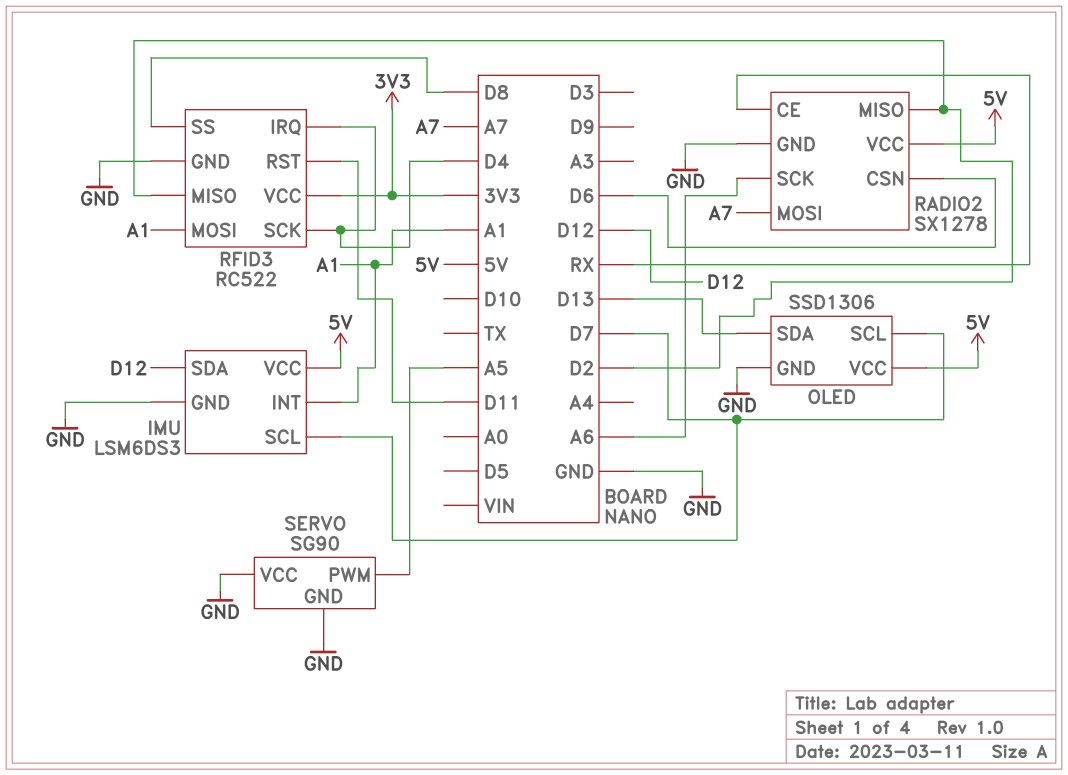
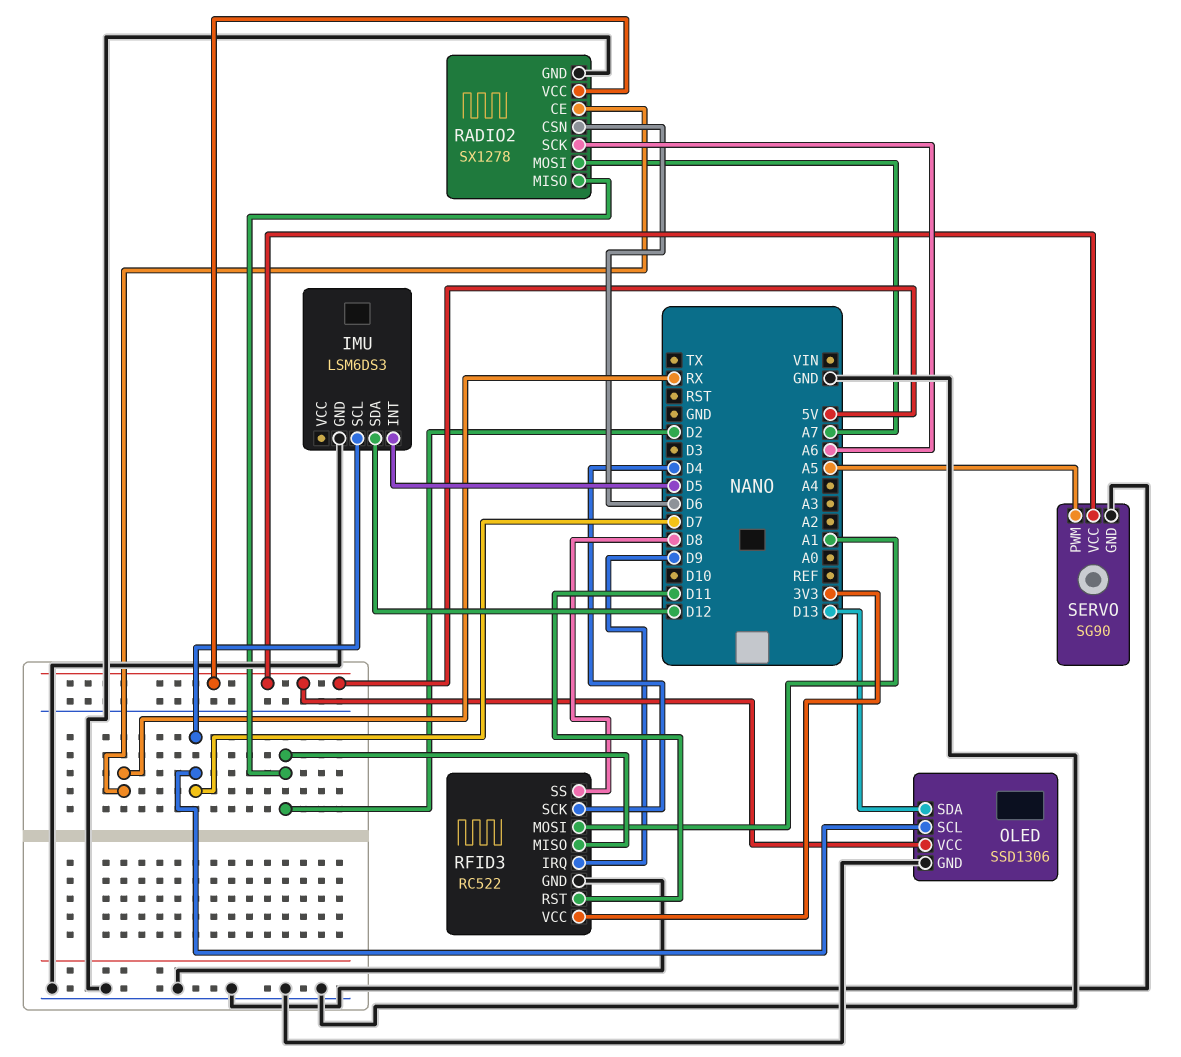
IMU pin INT: A1 -> D5
IMU pin VCC: 5V -> none
RFID3 pin IRQ: D4 -> D9
SERVO pin VCC: GND -> 5V

